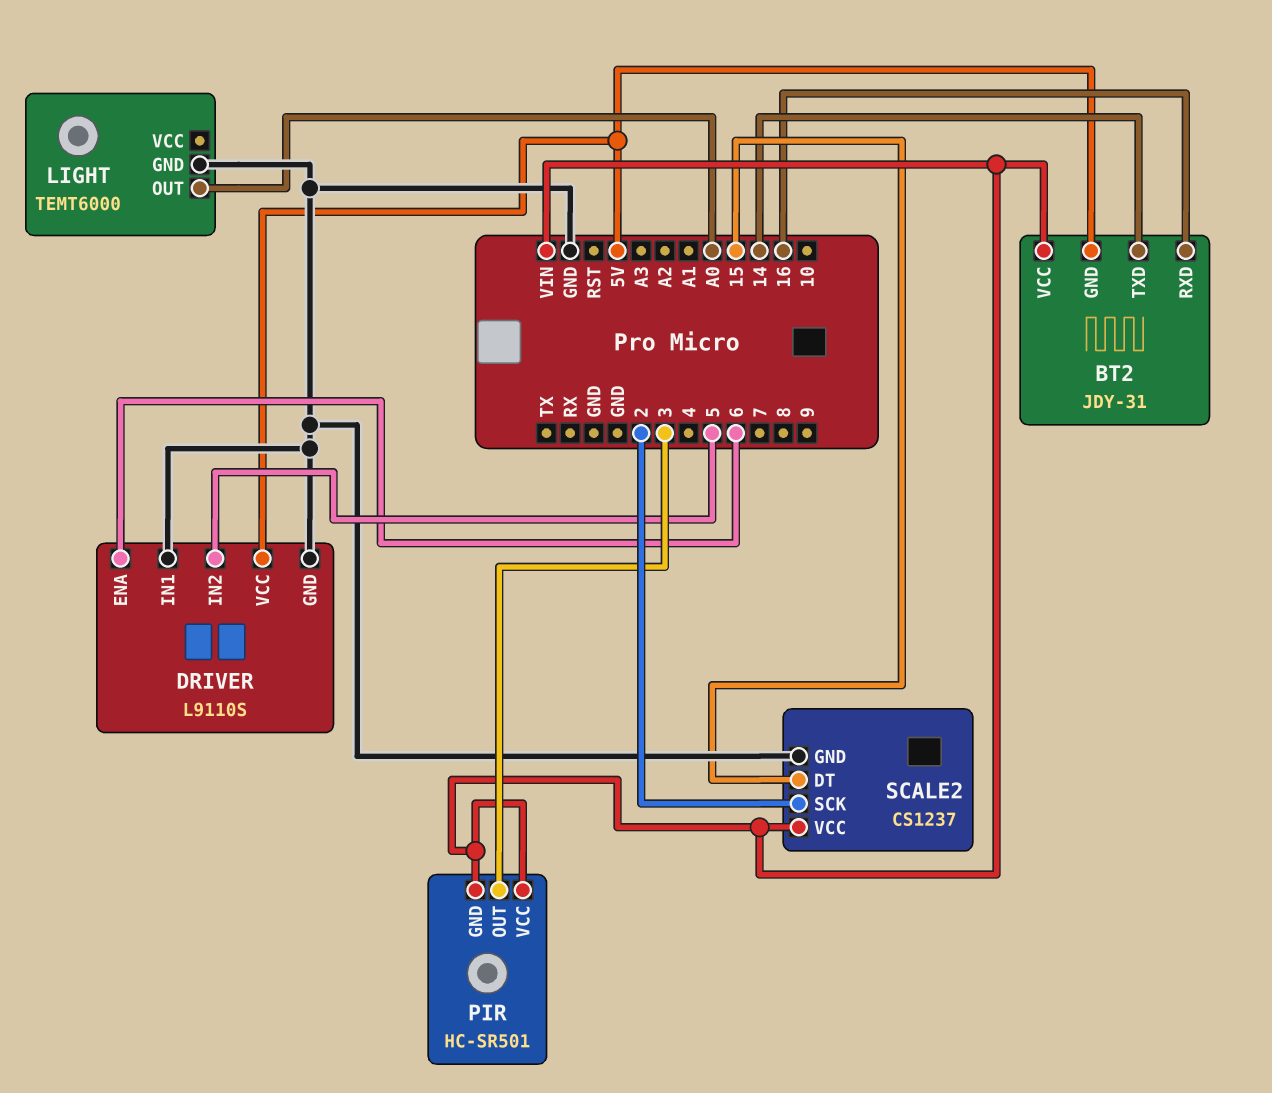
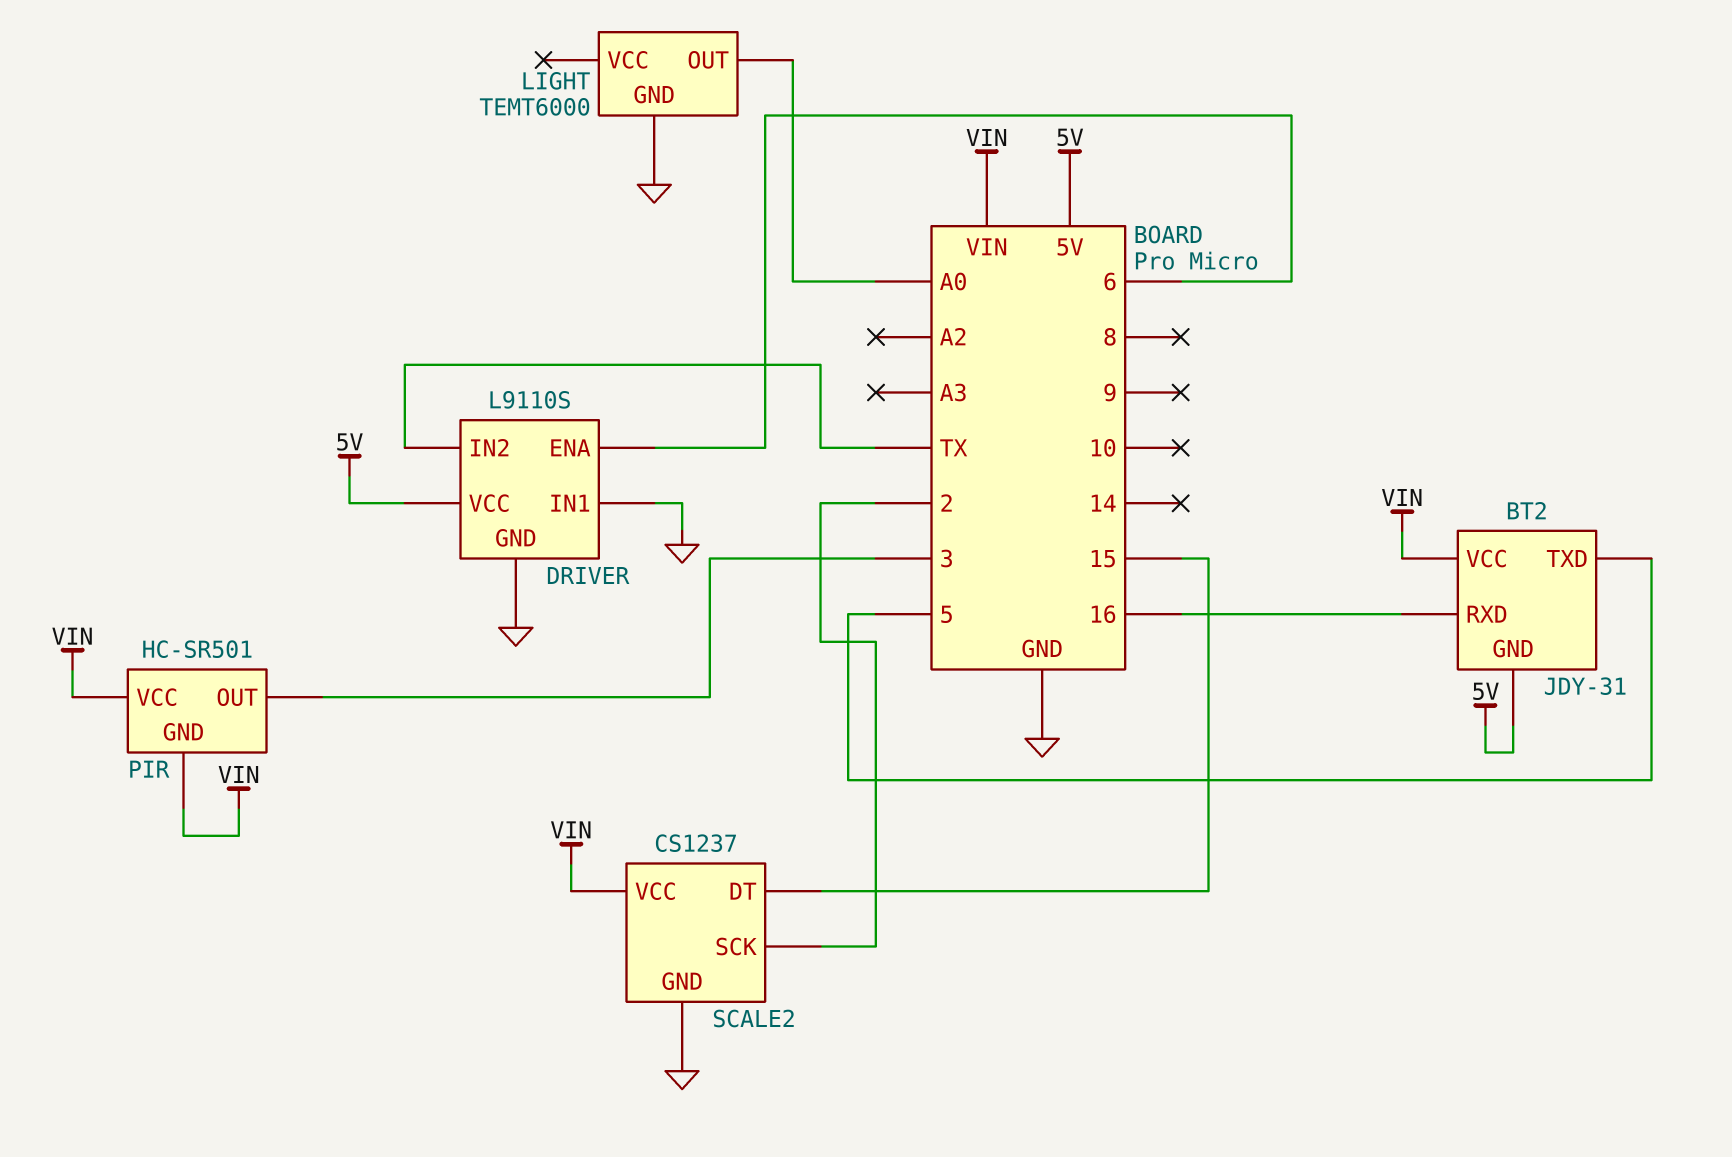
BT2 pin TXD: 14 -> 5
DRIVER pin IN2: 5 -> TX

